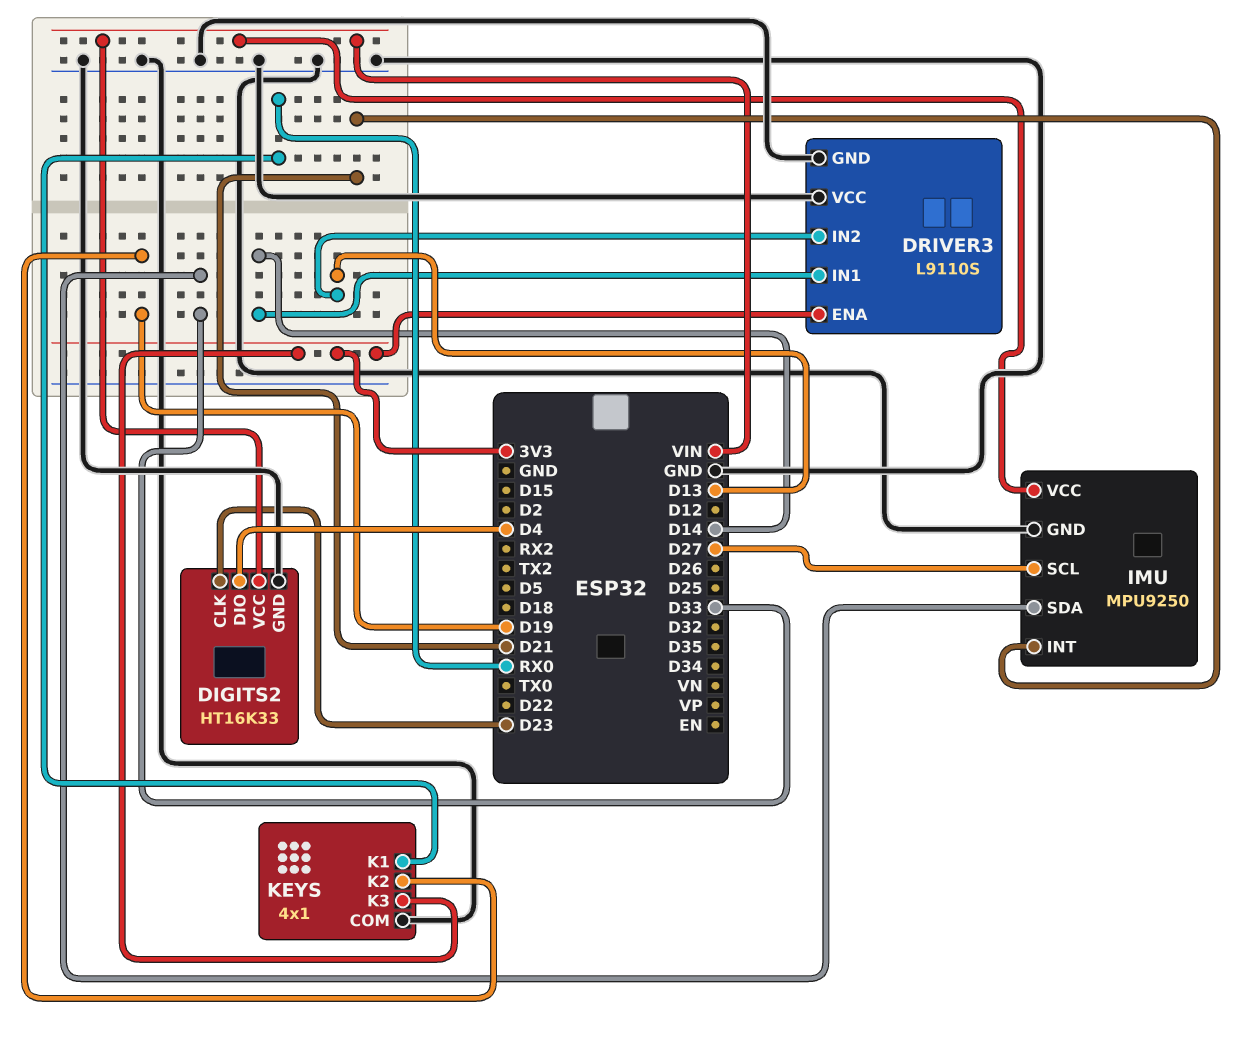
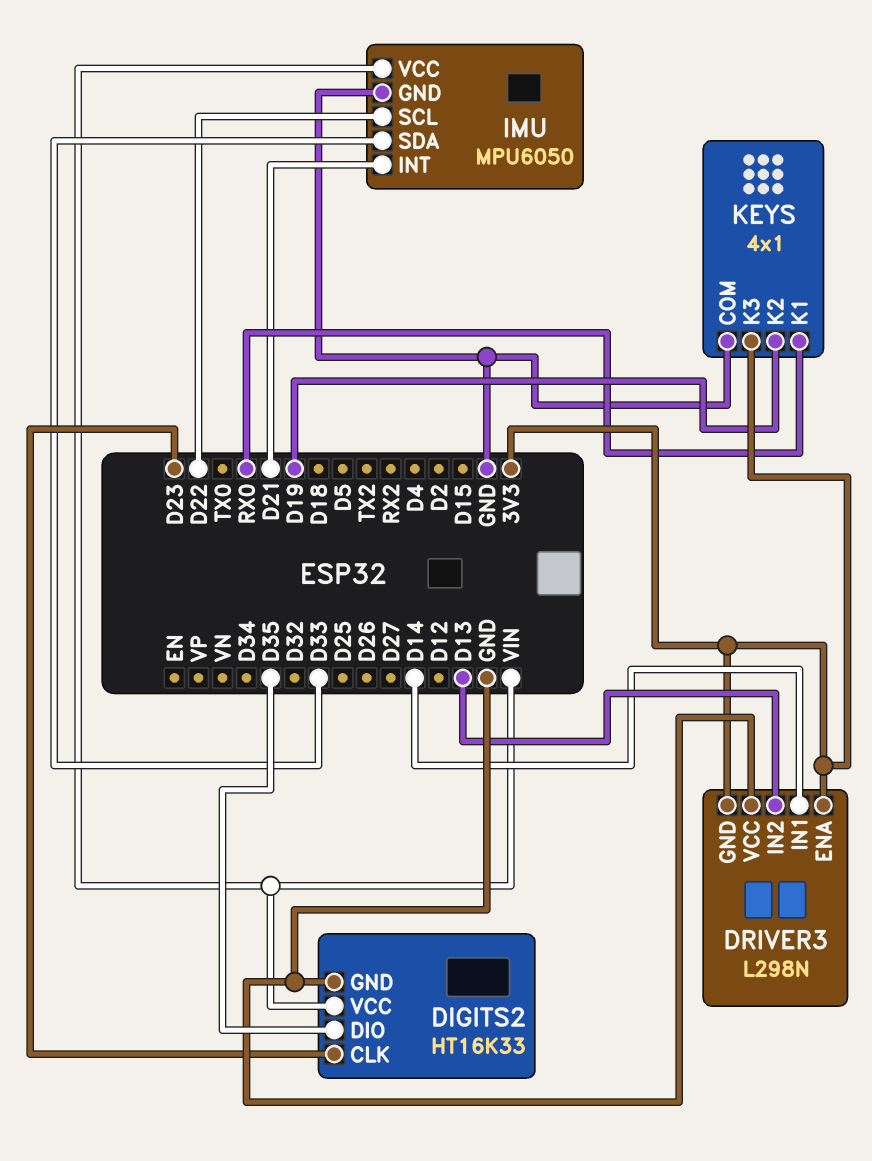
DIGITS2 pin DIO: D4 -> D35
DRIVER3: L9110S -> L298N
DRIVER3 pin GND: GND -> 3V3
IMU: MPU9250 -> MPU6050
IMU pin SCL: D27 -> D22

